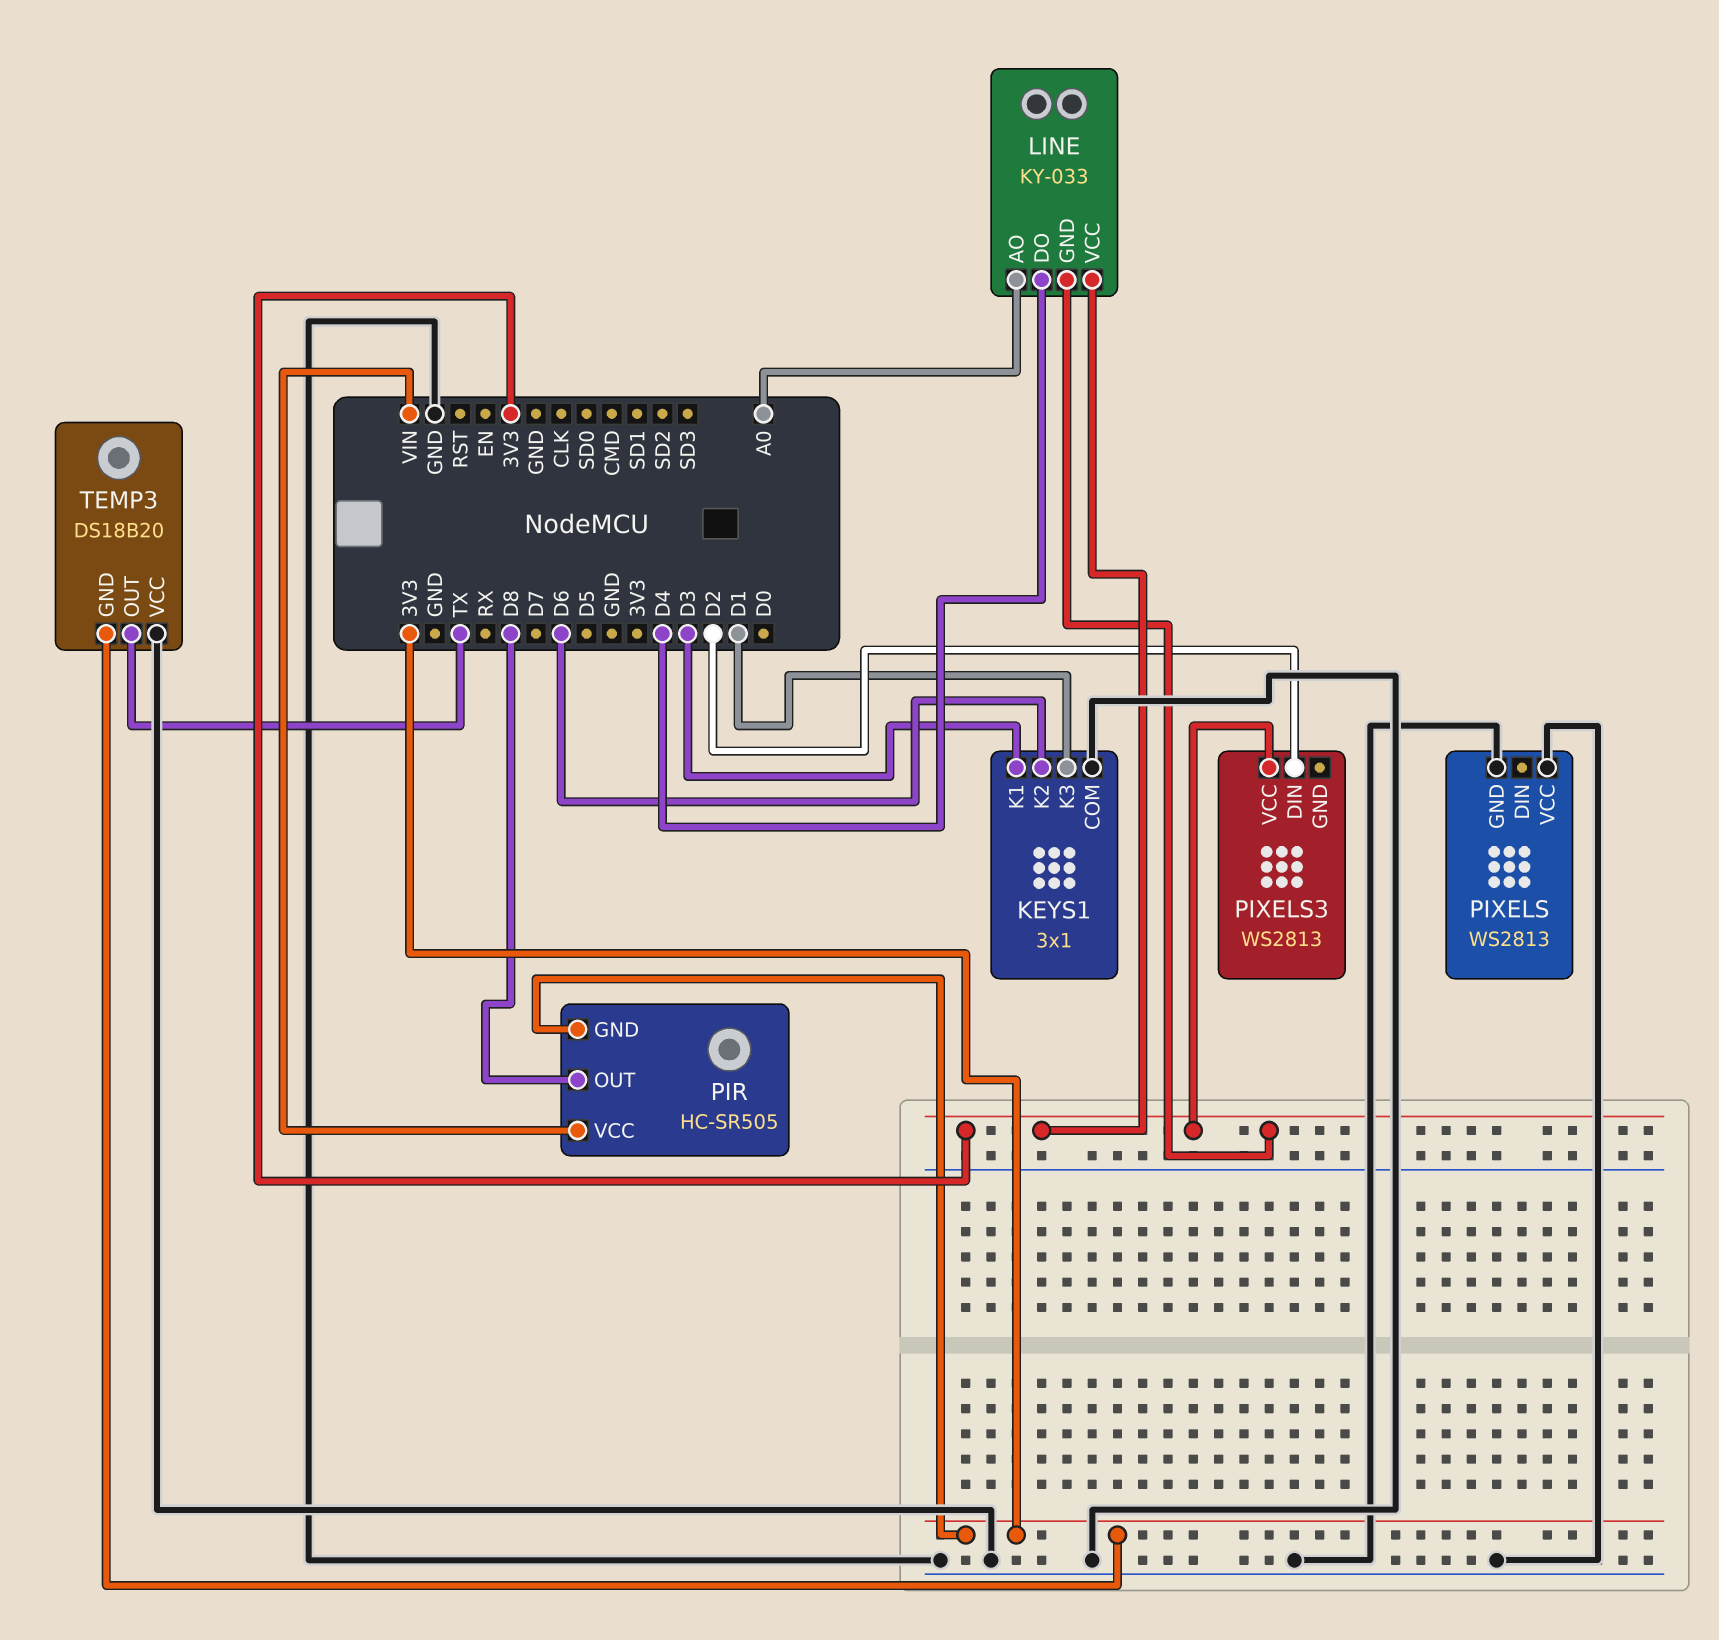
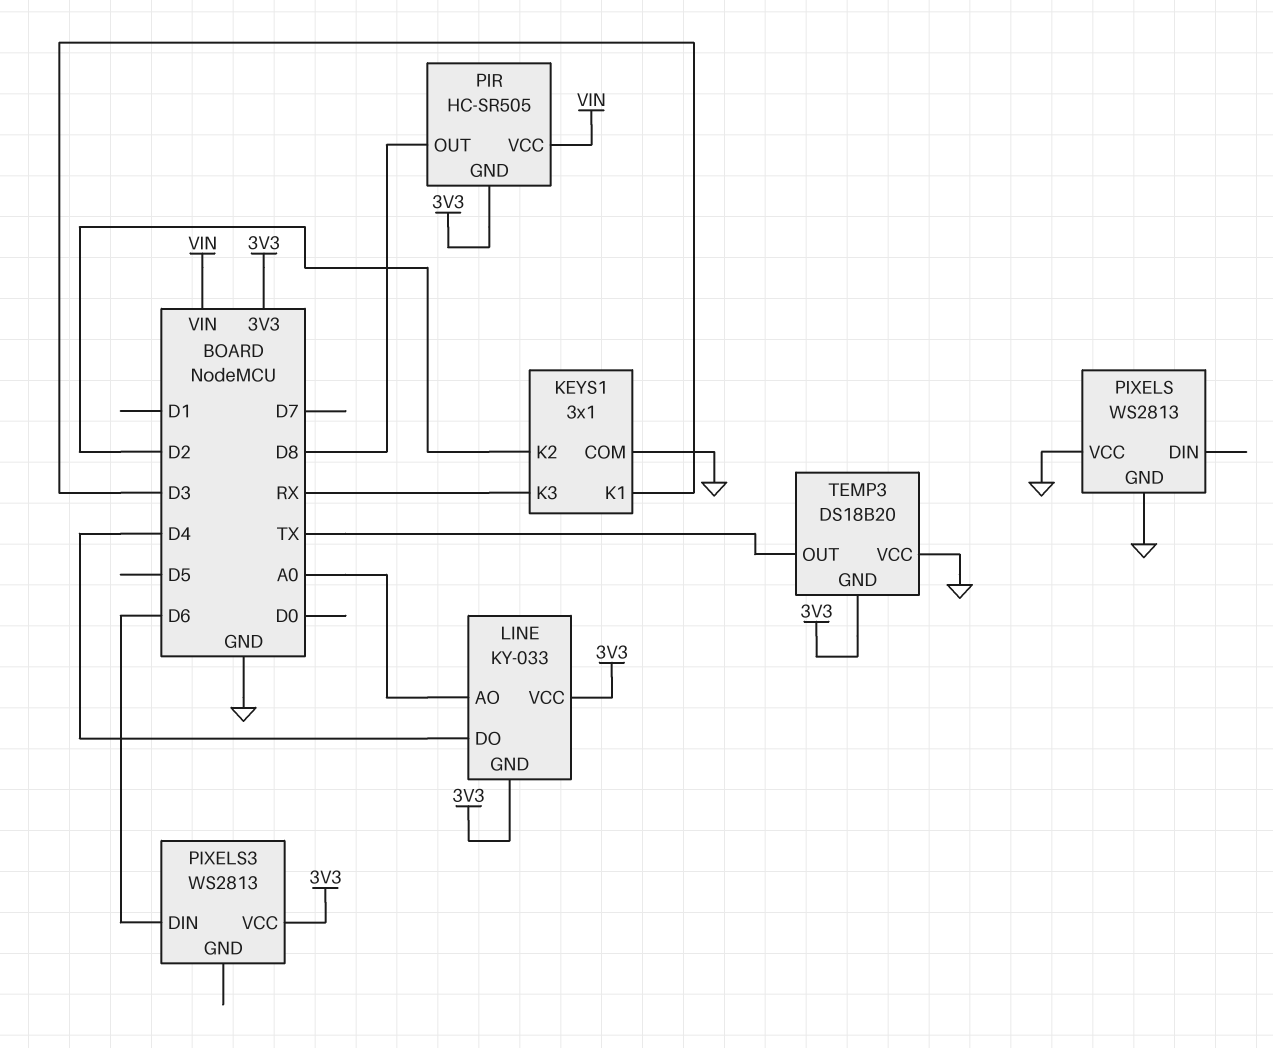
KEYS1 pin K2: D6 -> D2
KEYS1 pin K3: D1 -> RX
PIXELS3 pin DIN: D2 -> D6

